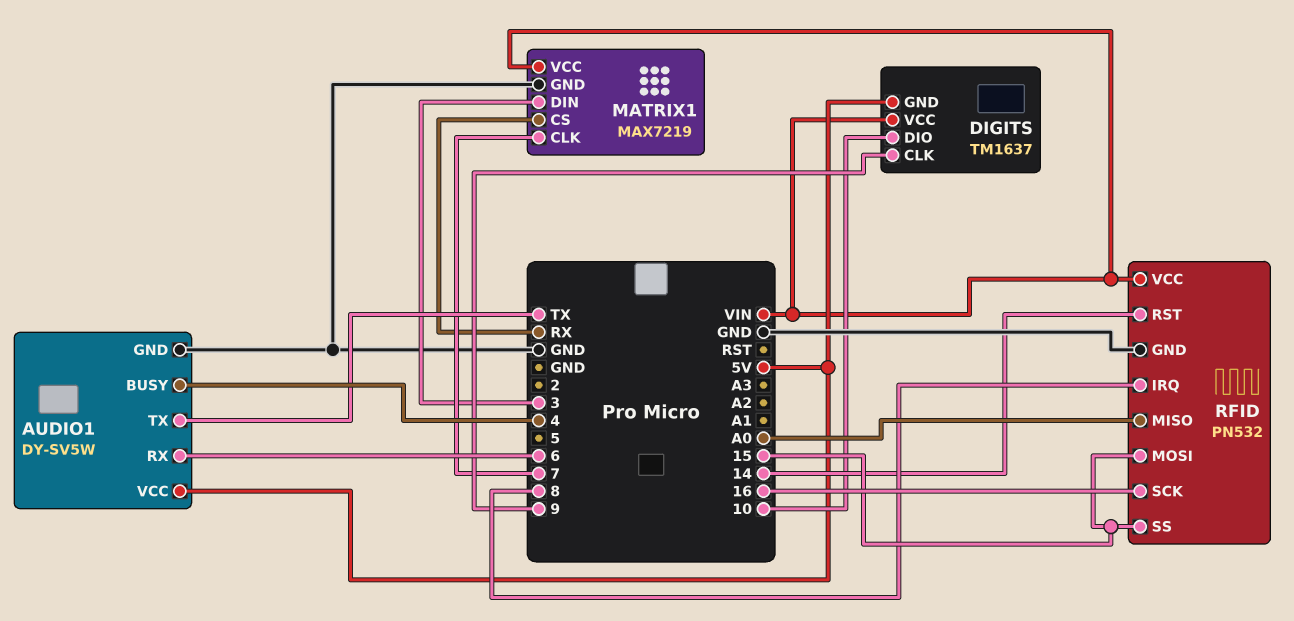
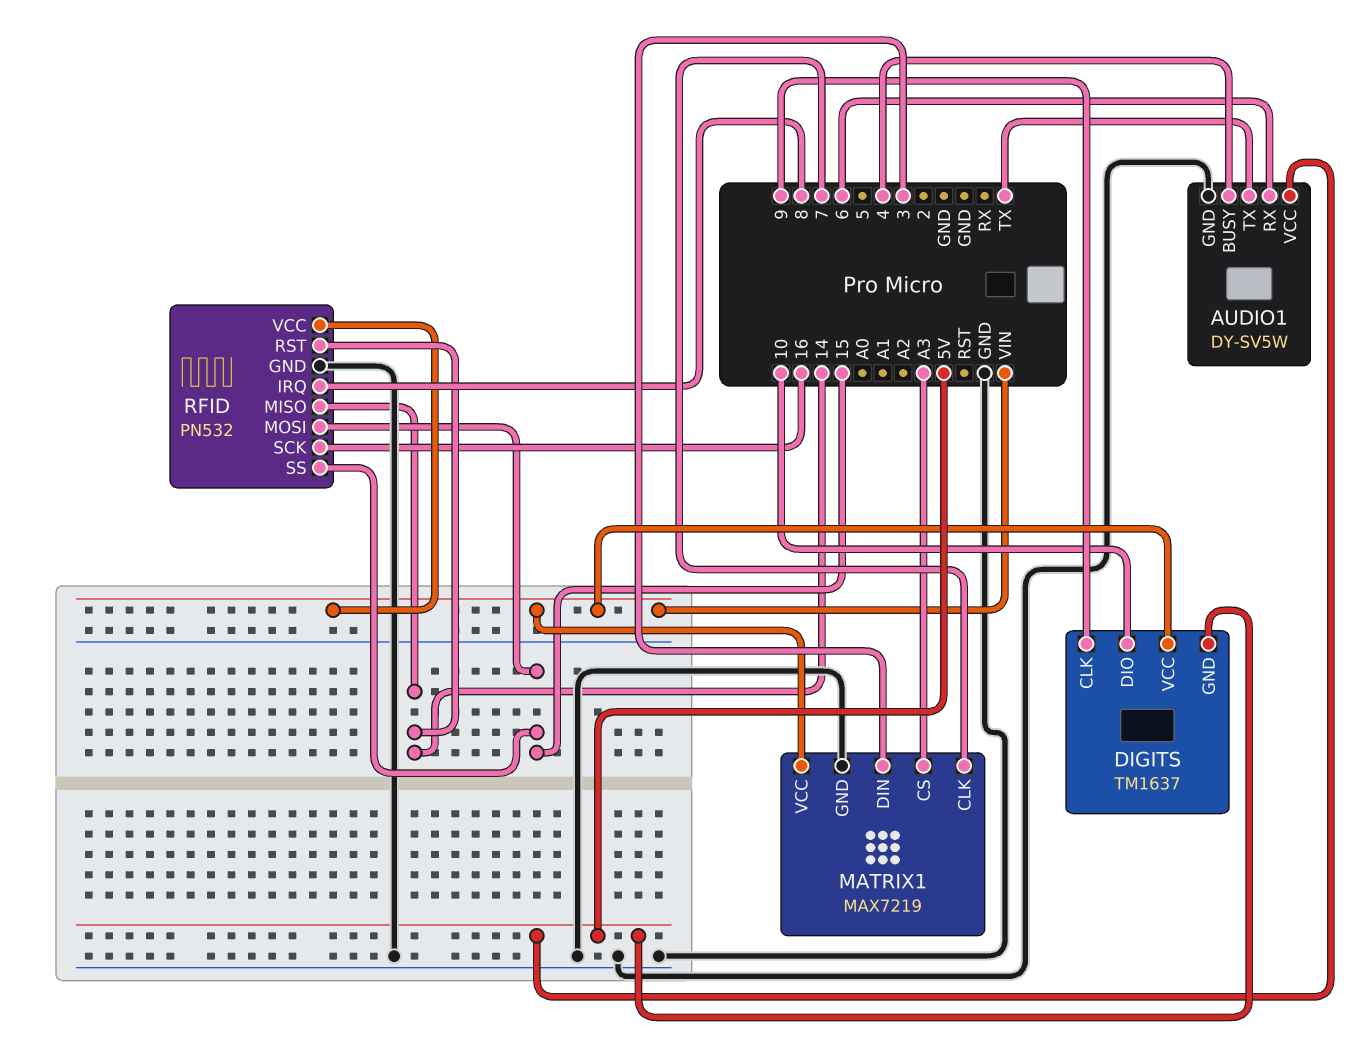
MATRIX1 pin CS: RX -> A3
RFID pin MISO: A0 -> 14

